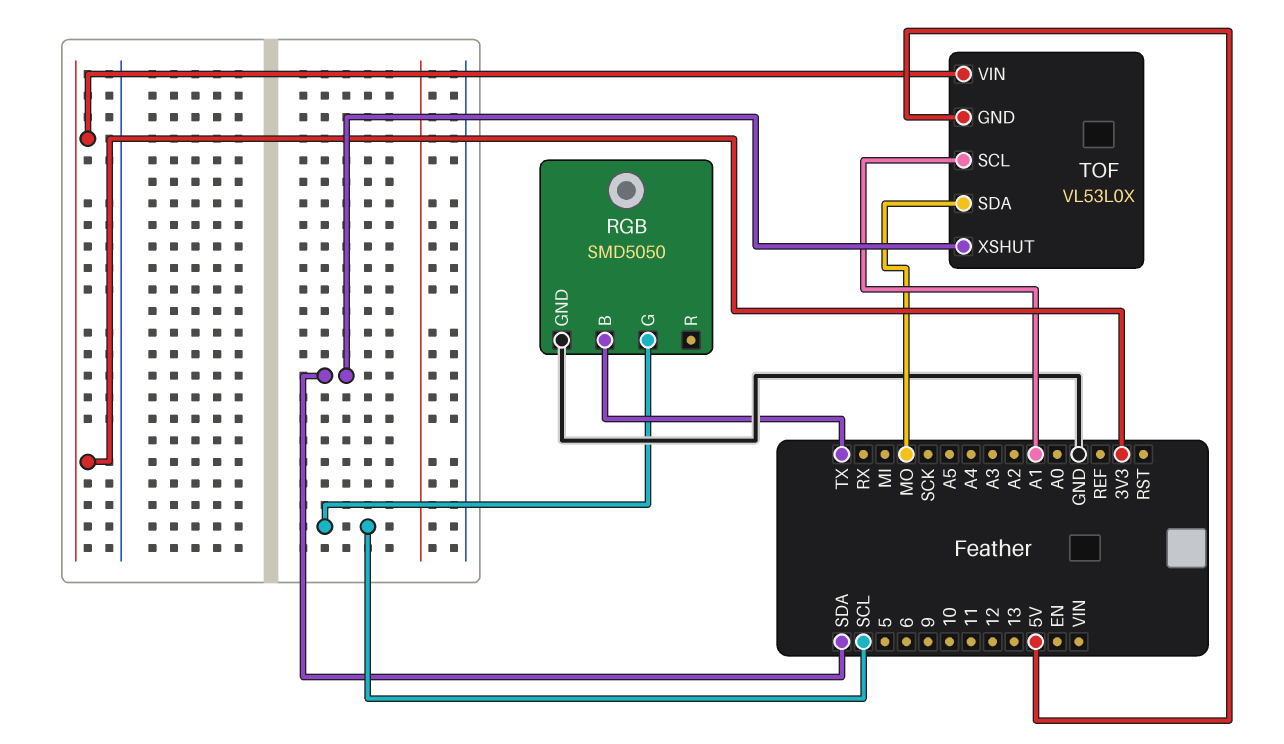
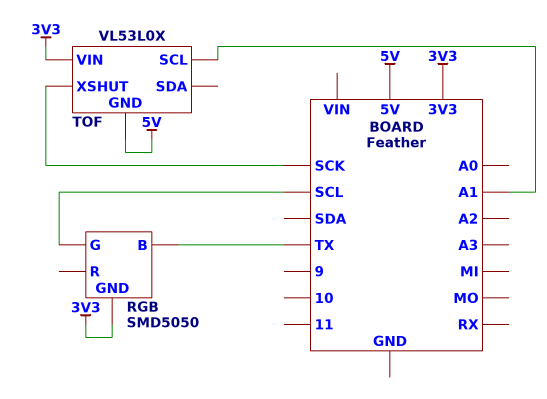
RGB pin GND: GND -> 3V3
TOF pin SDA: MO -> none
TOF pin XSHUT: SDA -> SCK

